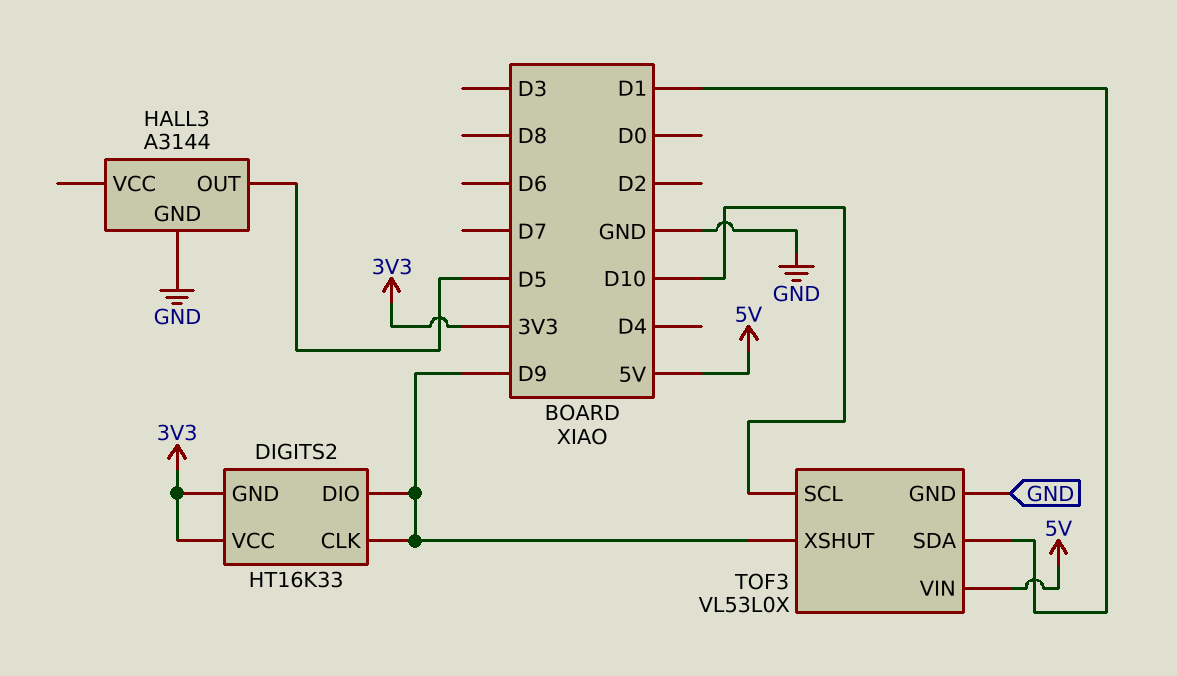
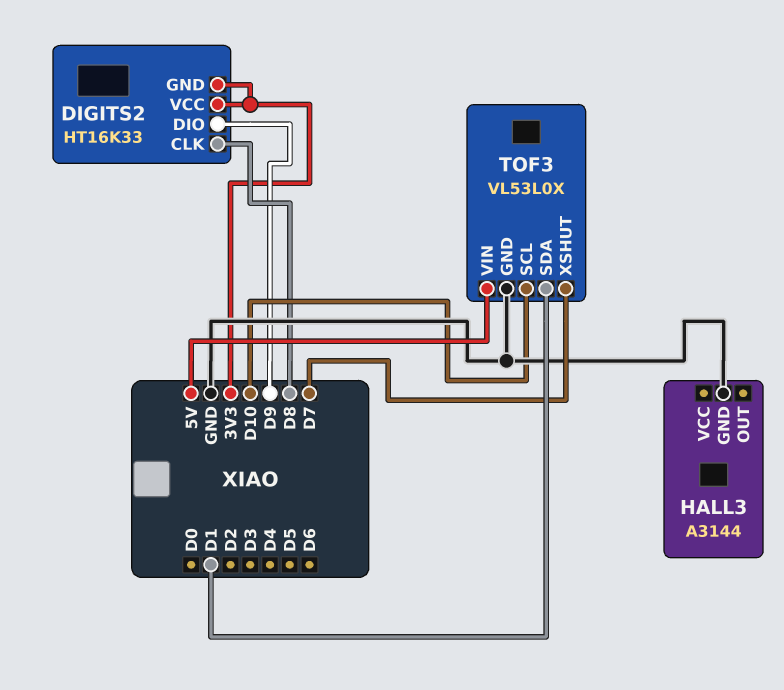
DIGITS2 pin CLK: D9 -> D8
HALL3 pin OUT: D5 -> none
TOF3 pin XSHUT: D9 -> D7

